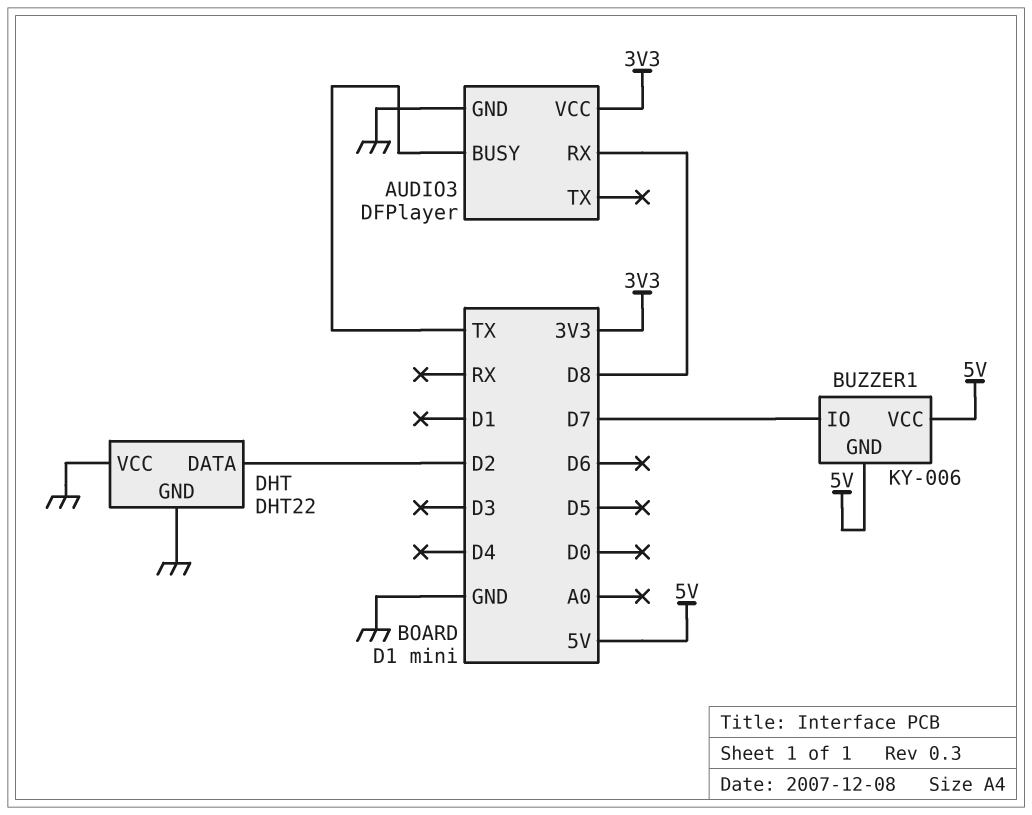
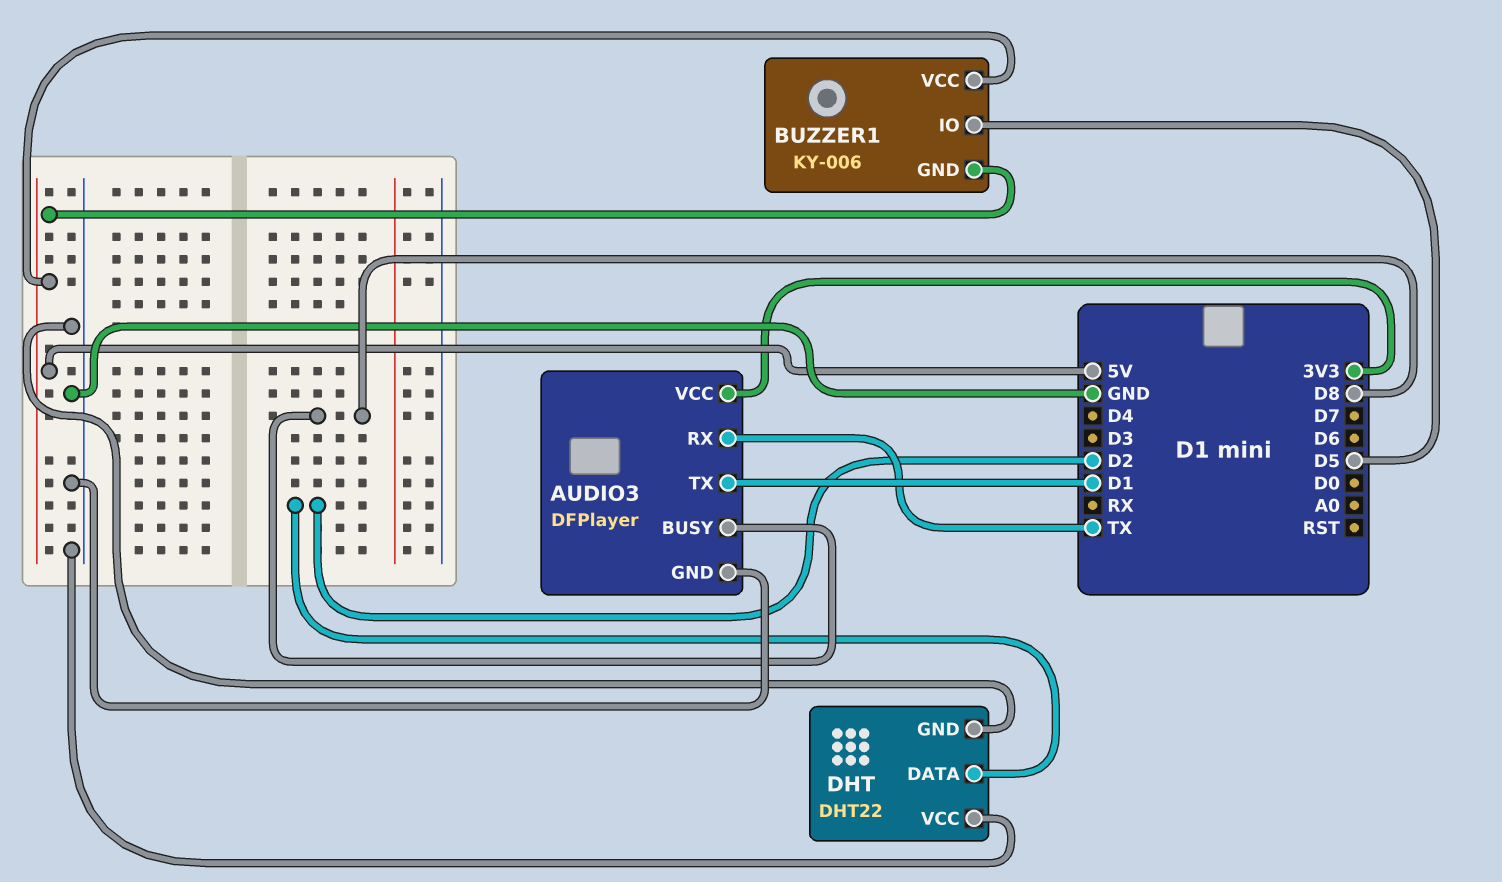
AUDIO3 pin BUSY: TX -> D8
AUDIO3 pin RX: D8 -> TX
AUDIO3 pin TX: none -> D1
BUZZER1 pin IO: D7 -> D5

